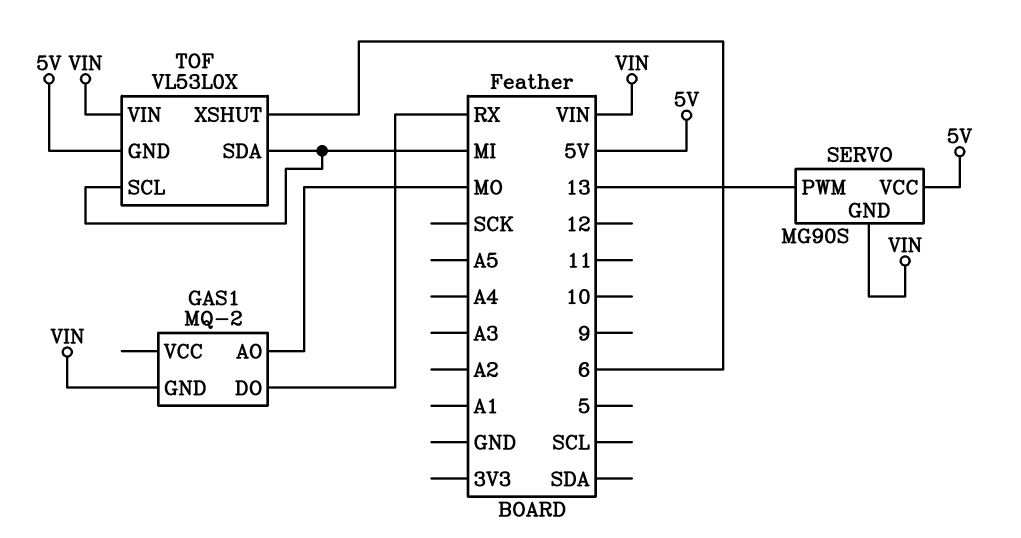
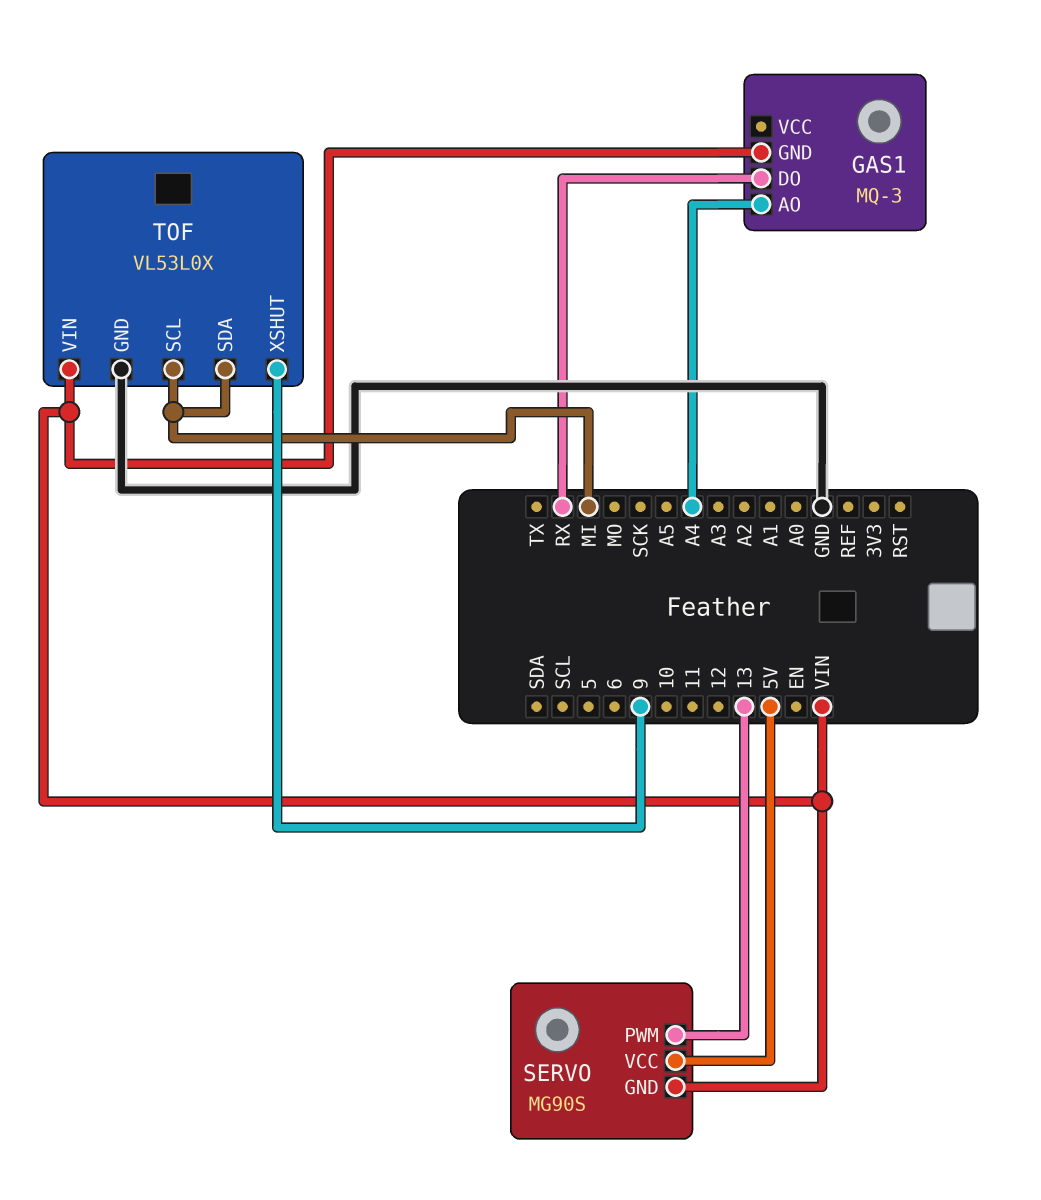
GAS1: MQ-2 -> MQ-3
GAS1 pin AO: MO -> A4
TOF pin GND: 5V -> GND
TOF pin XSHUT: 6 -> 9

